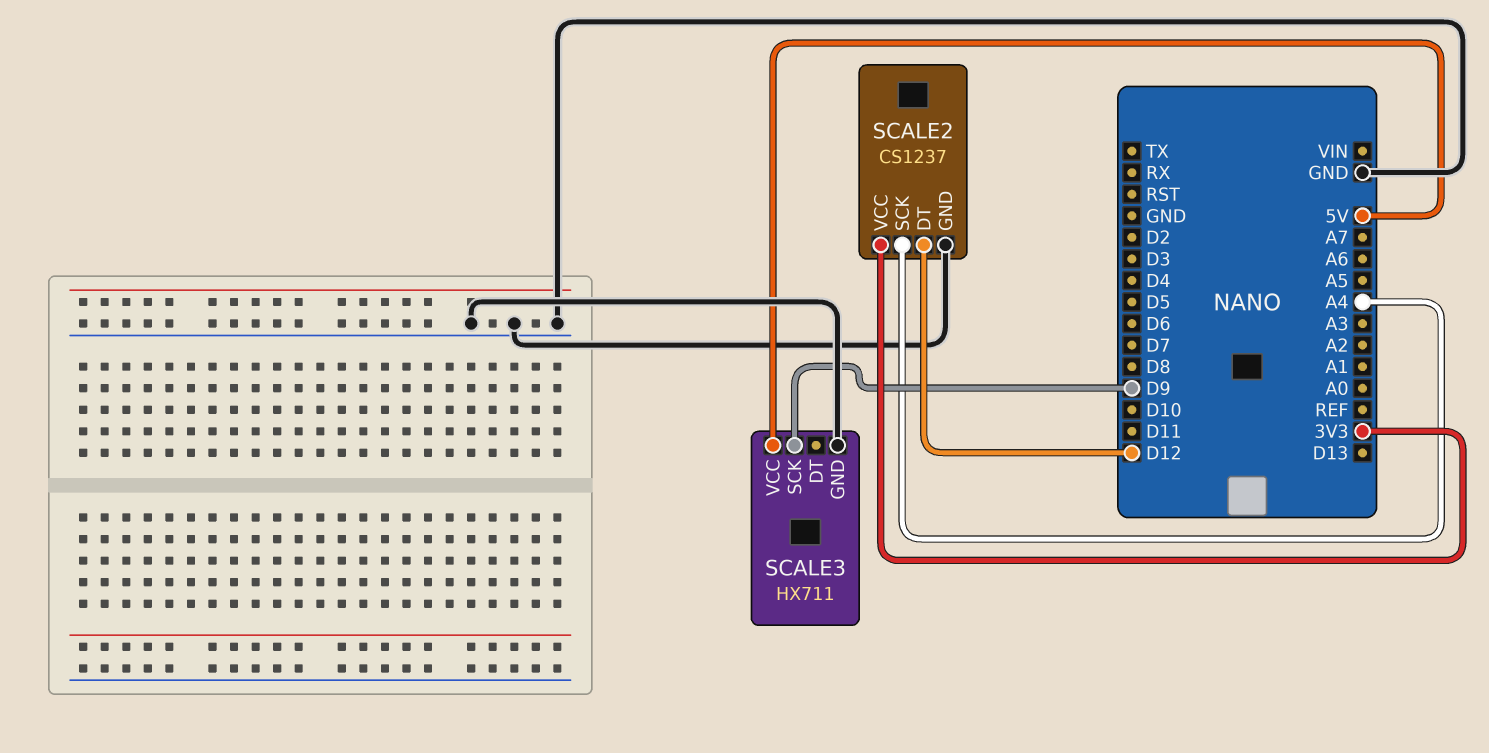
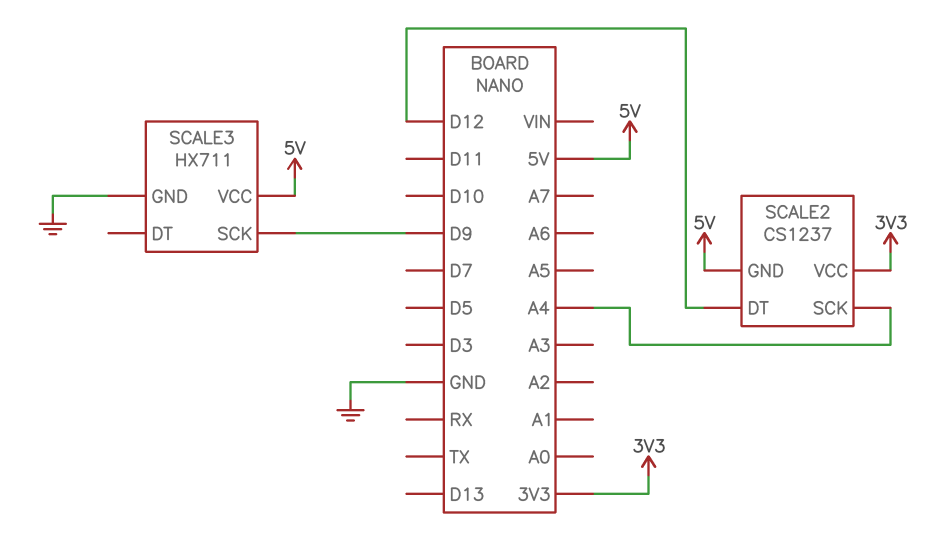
SCALE2 pin GND: GND -> 5V

